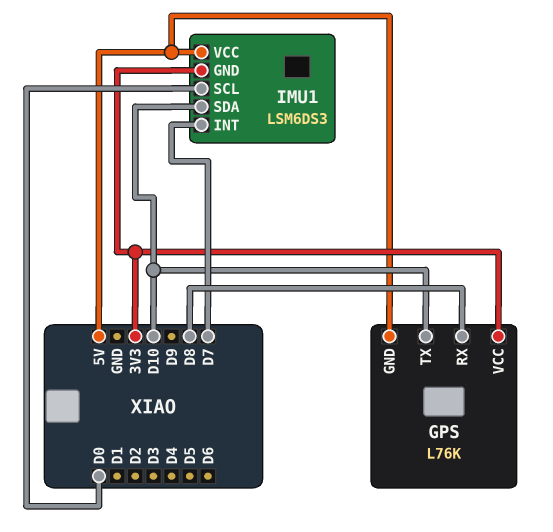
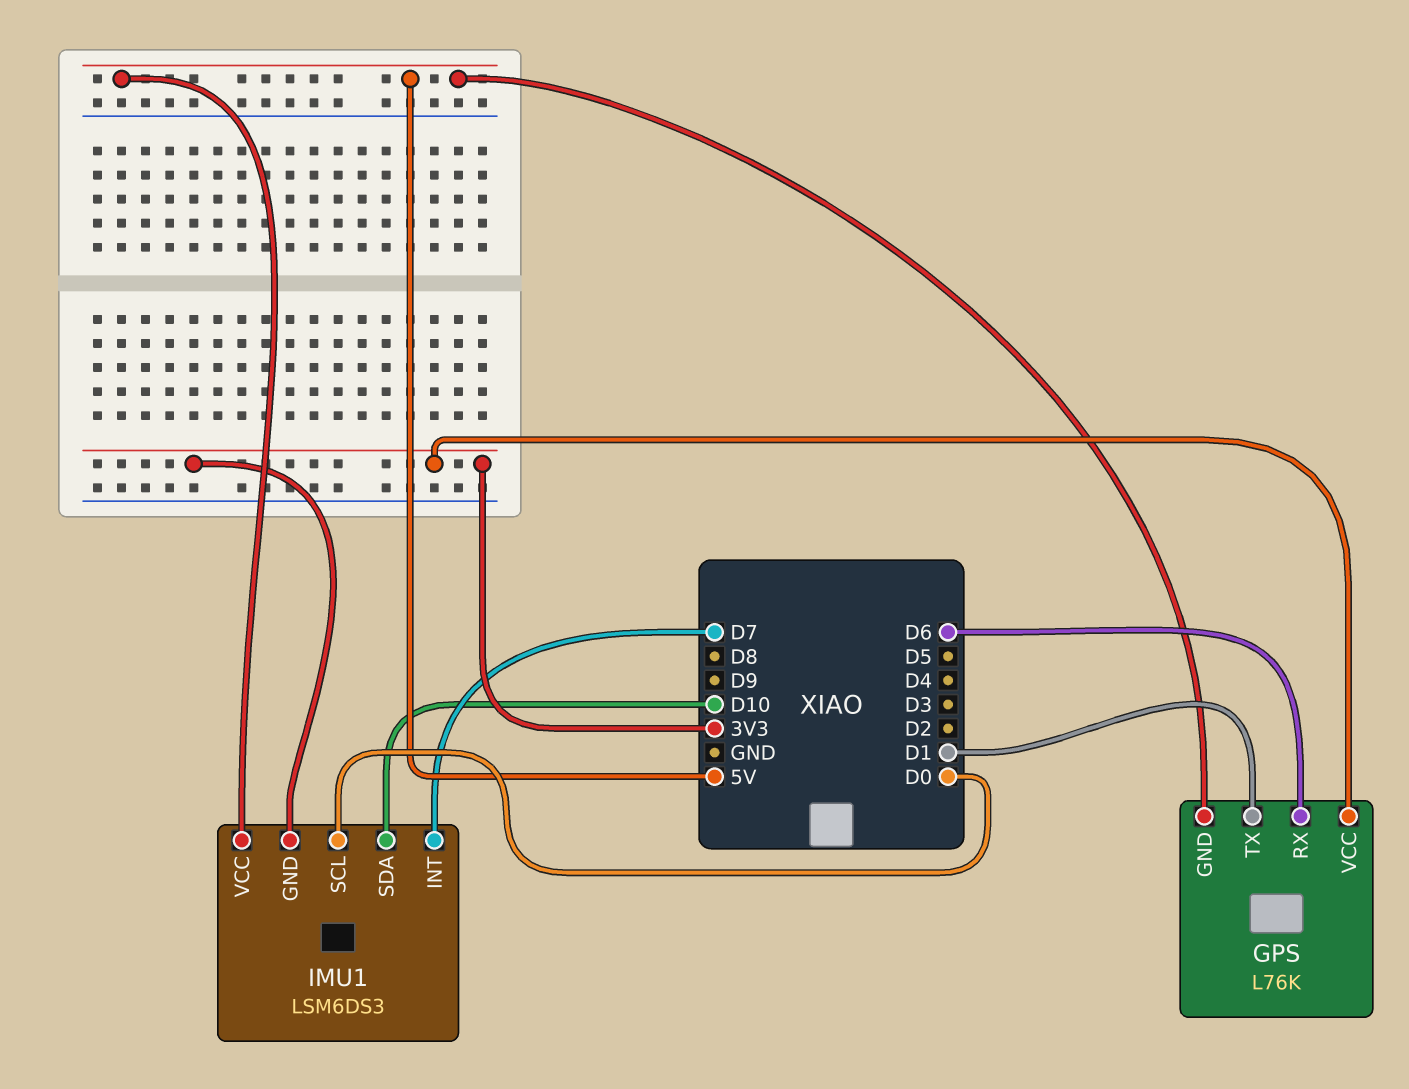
GPS pin RX: D8 -> D6
GPS pin TX: D10 -> D1

